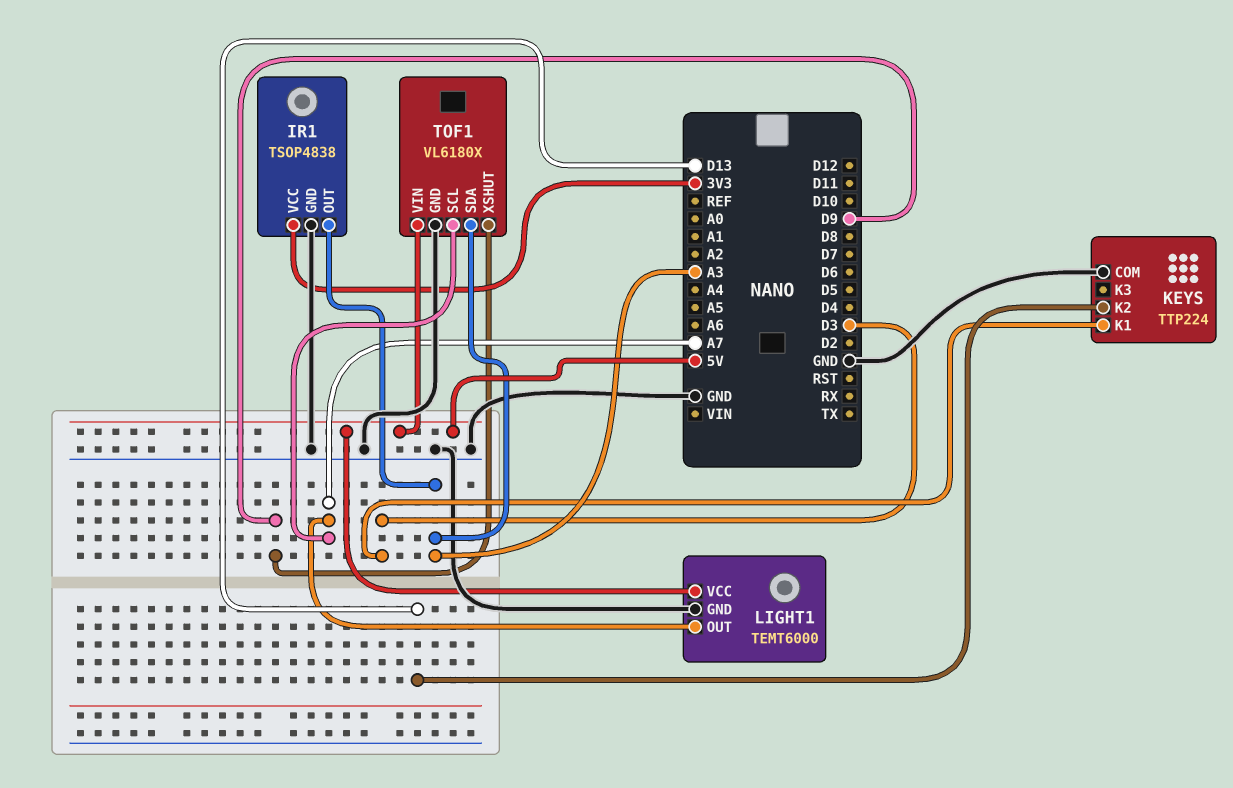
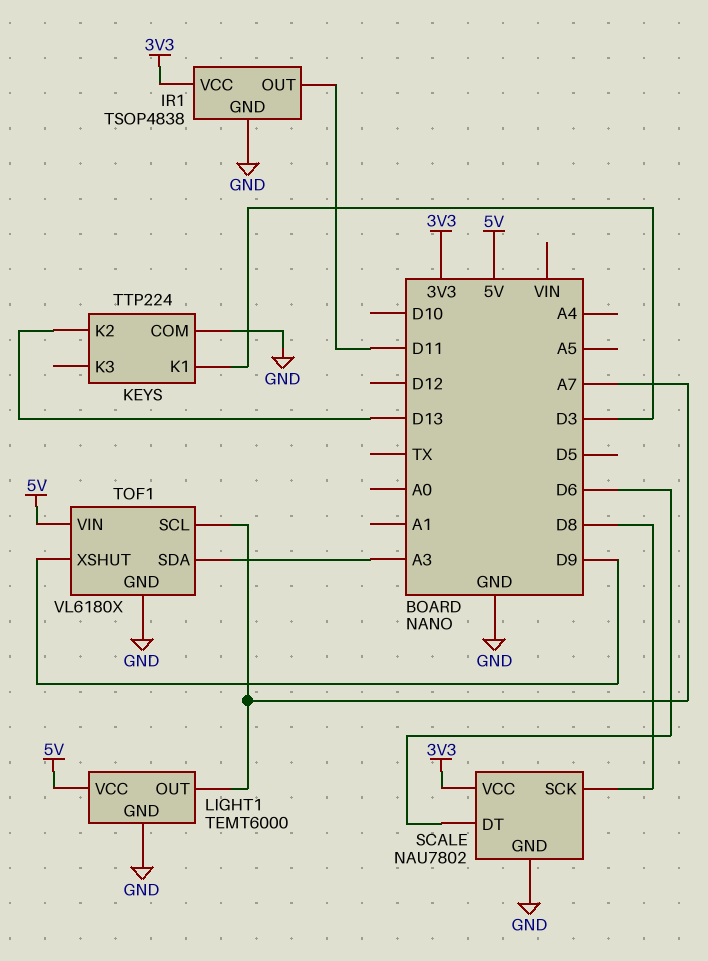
IR1 pin OUT: A3 -> D11
SCALE: none -> NAU7802
SCALE pin DT: none -> D6
SCALE pin GND: none -> GND
SCALE pin SCK: none -> D8
SCALE pin VCC: none -> 3V3

